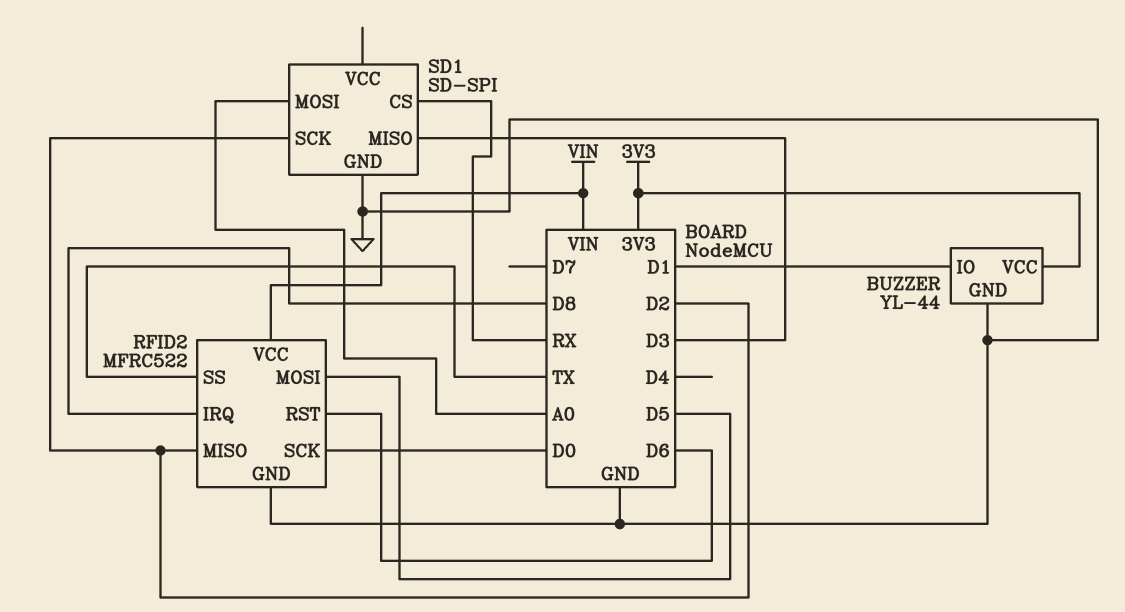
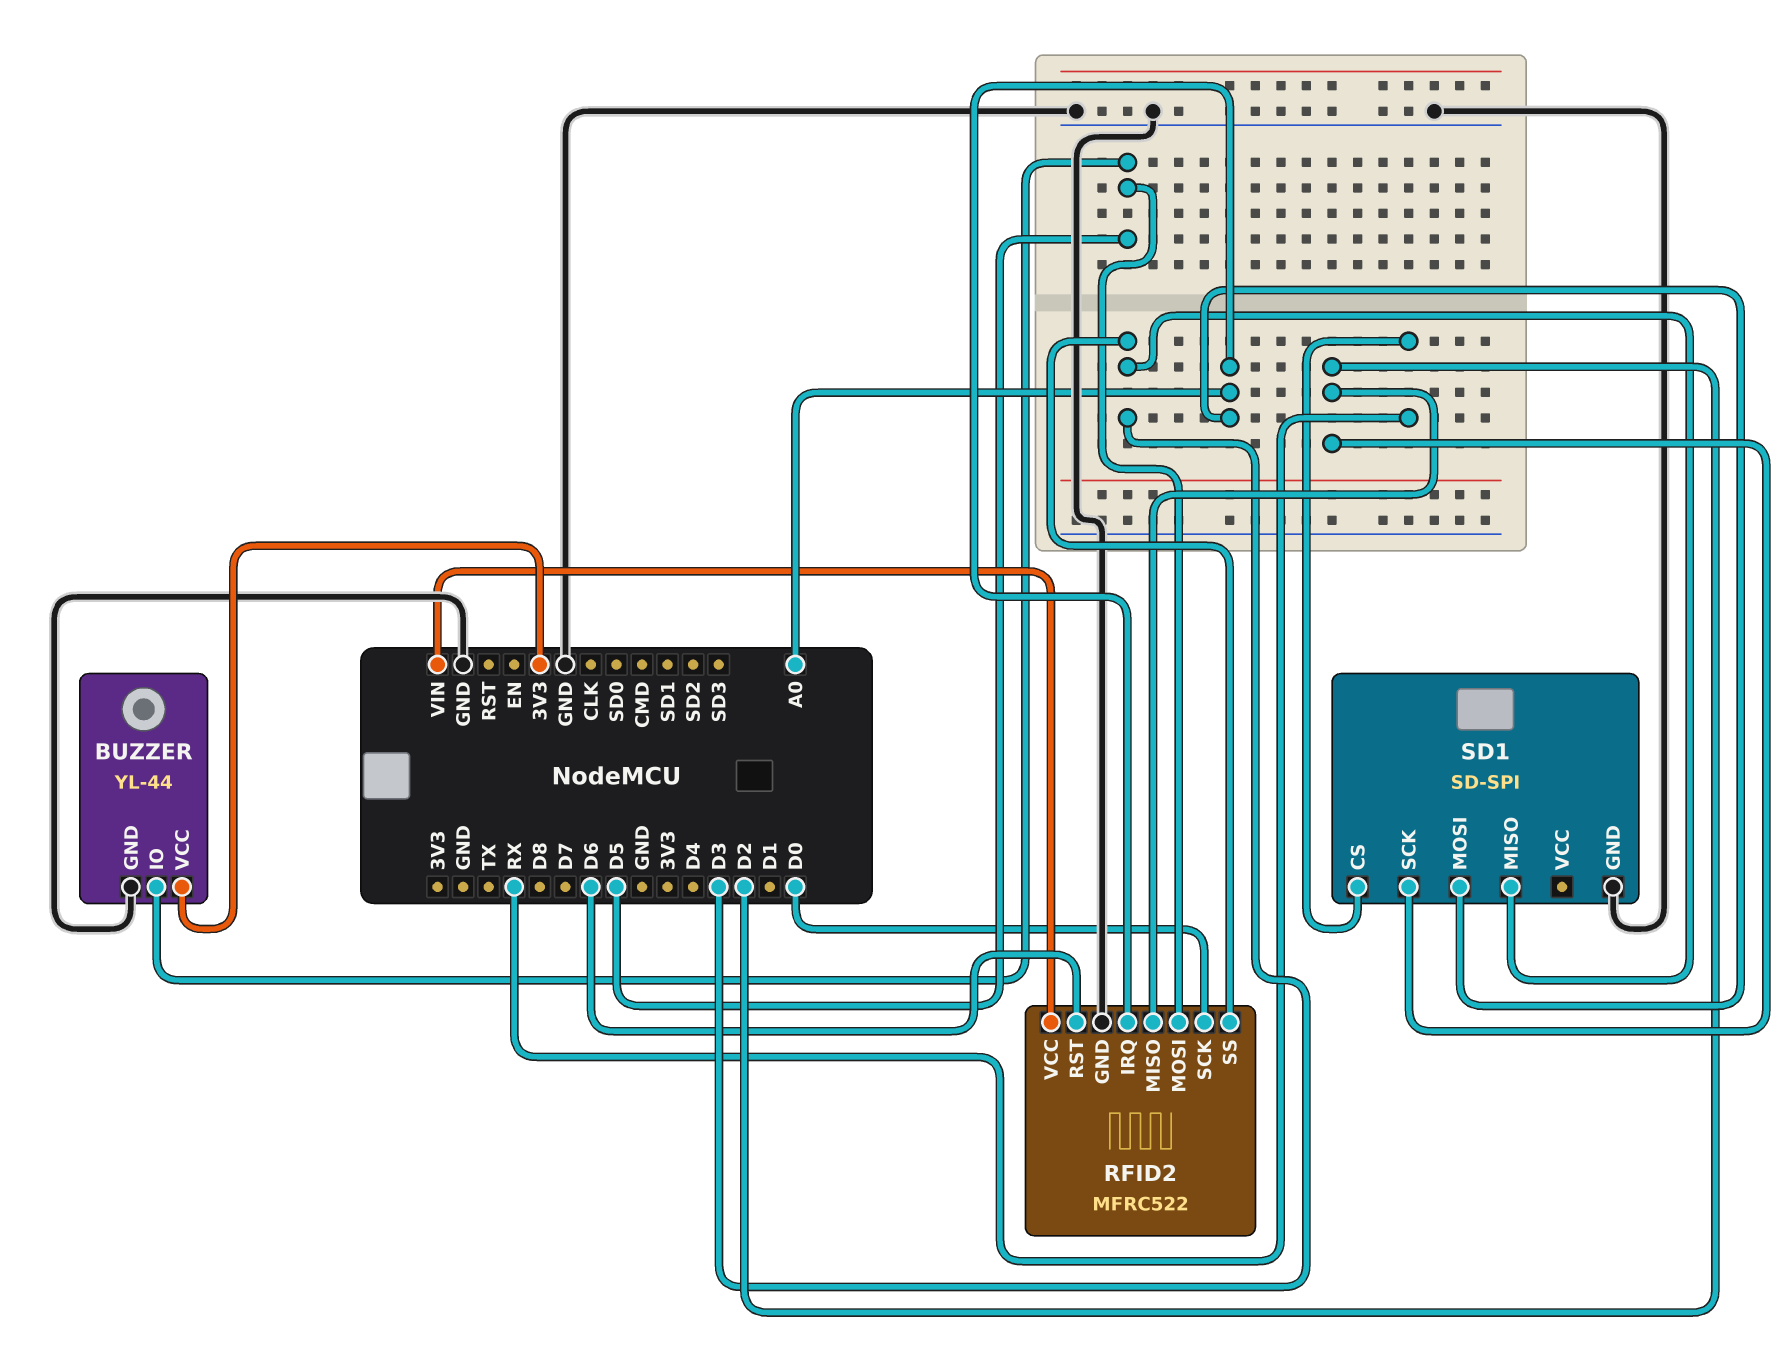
BUZZER pin IO: D1 -> D5
RFID2 pin IRQ: D8 -> A0
RFID2 pin SS: TX -> D3

